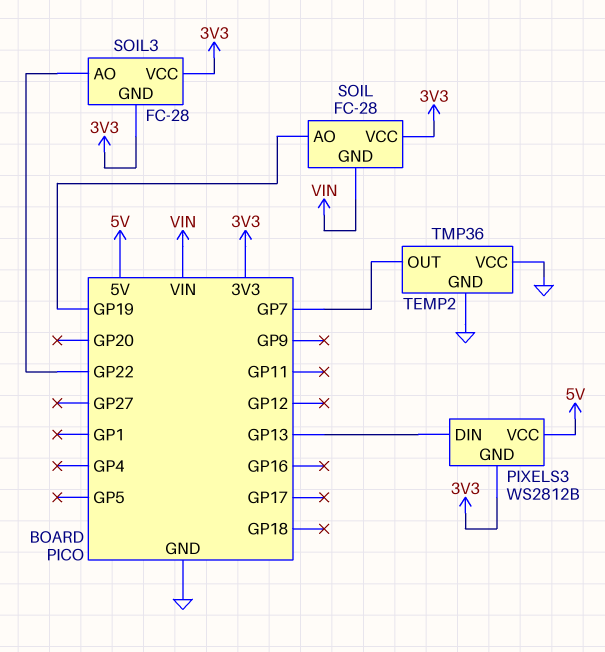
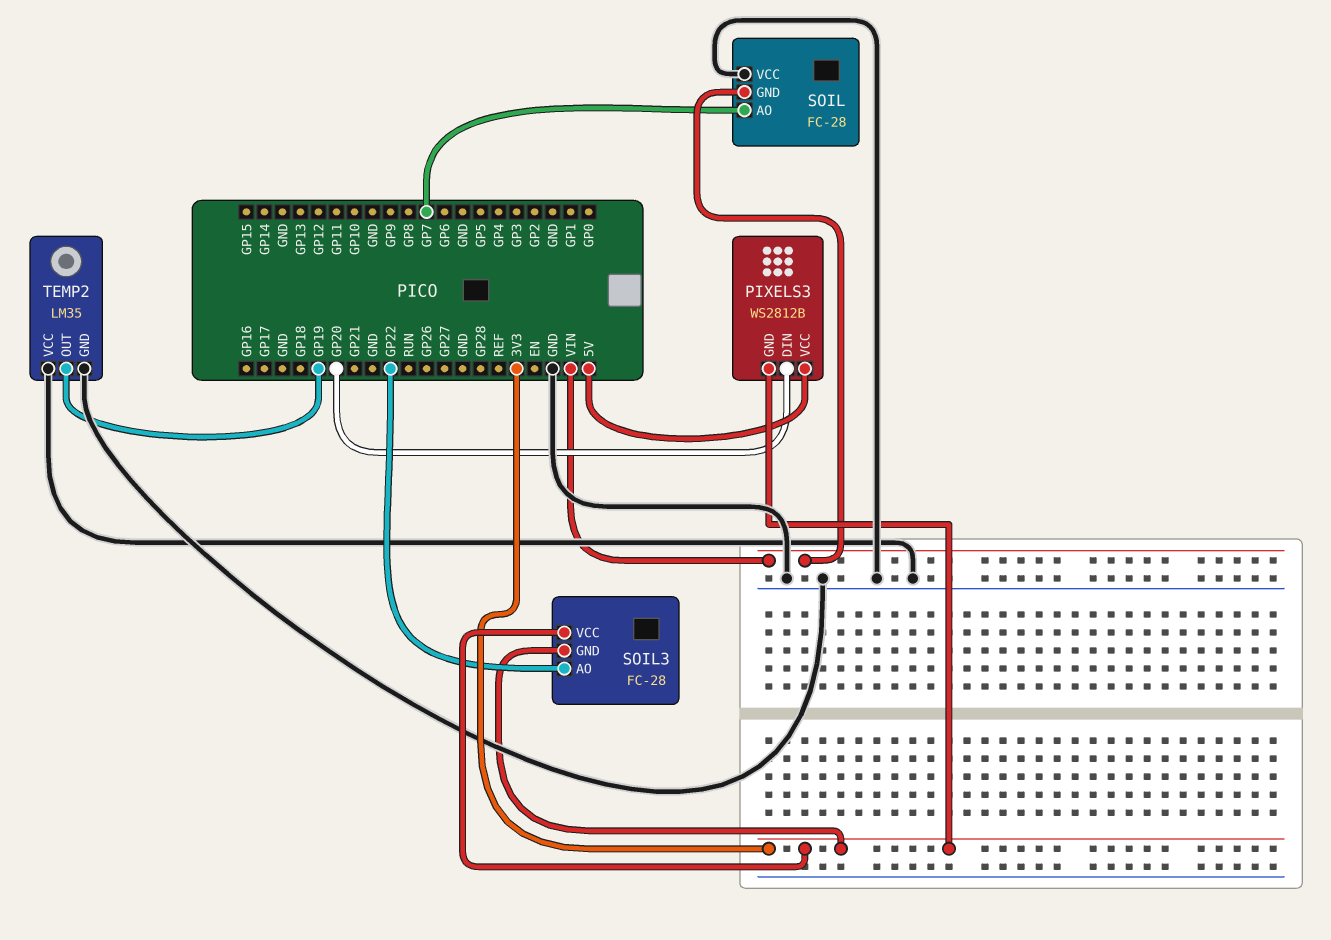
PIXELS3 pin DIN: GP13 -> GP20
SOIL pin AO: GP19 -> GP7
SOIL pin VCC: 3V3 -> GND
TEMP2: TMP36 -> LM35
TEMP2 pin OUT: GP7 -> GP19

